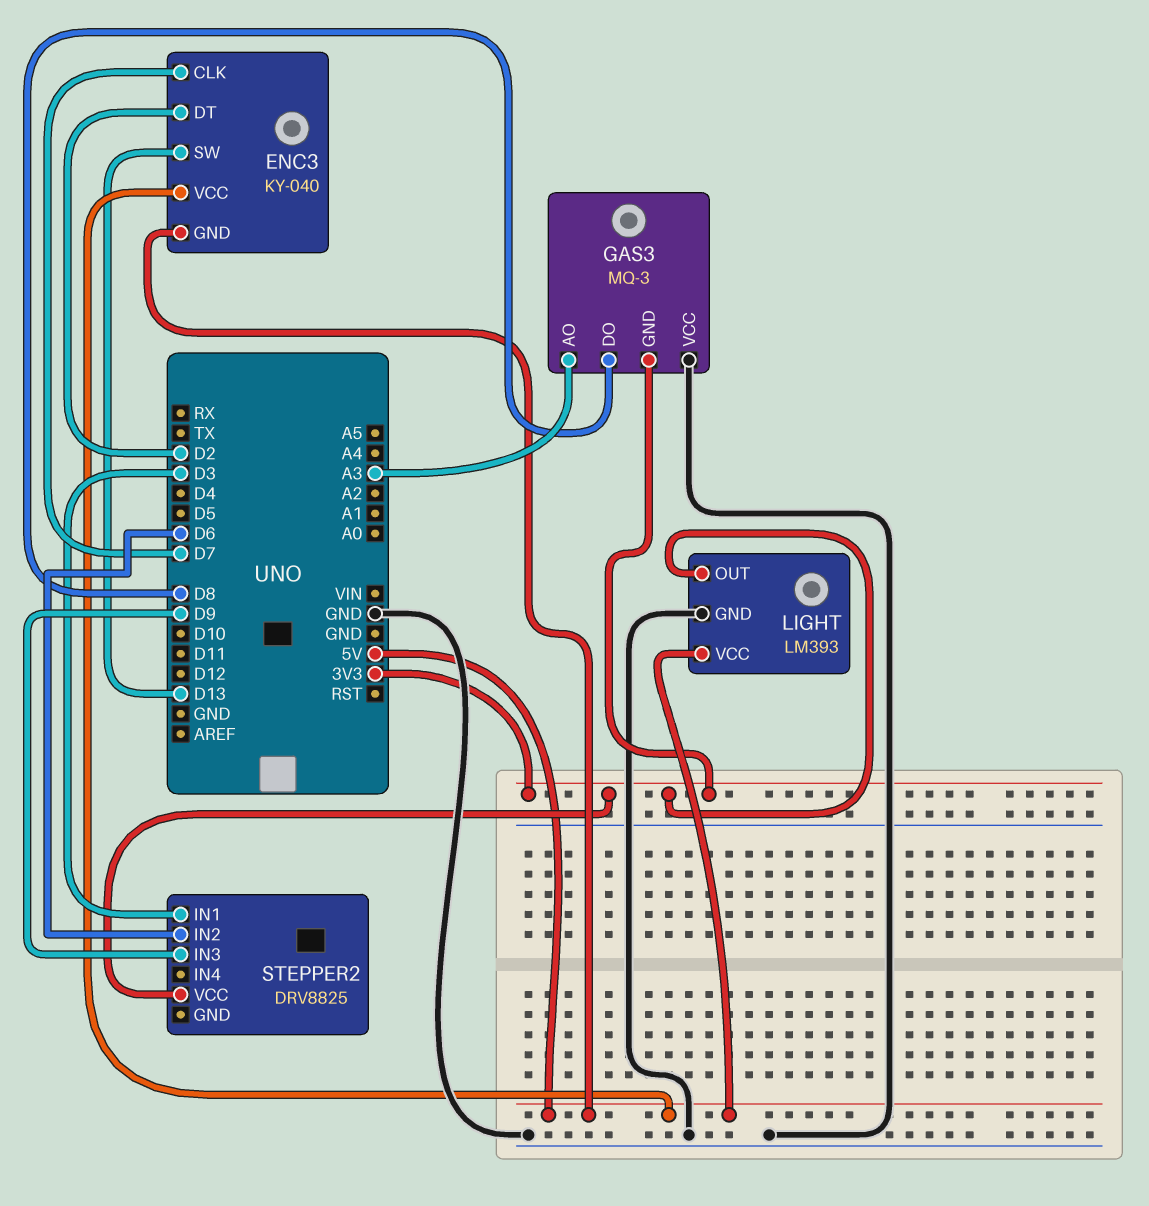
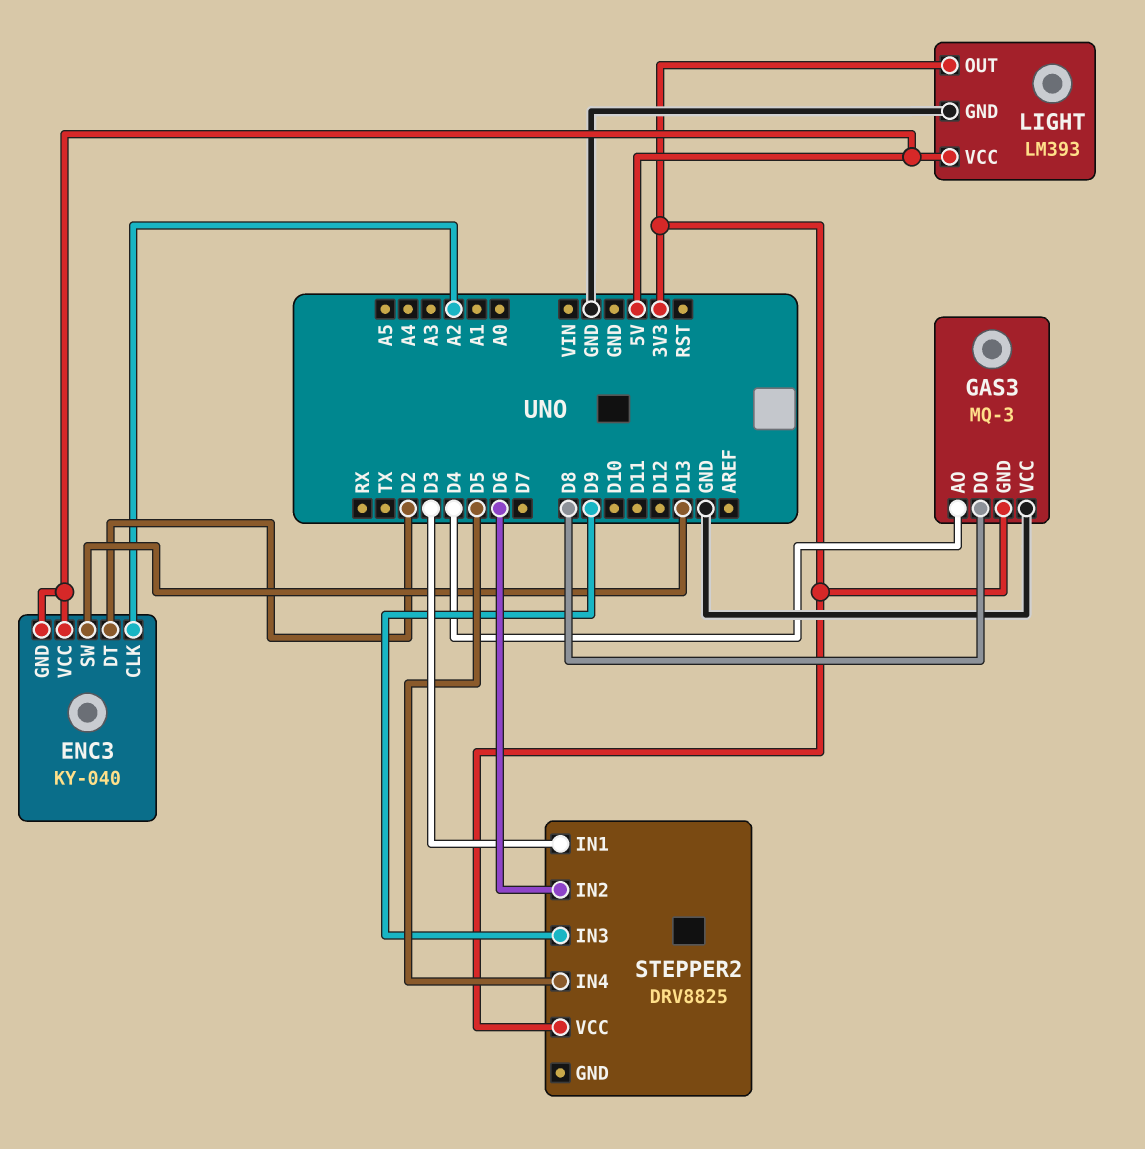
ENC3 pin CLK: D7 -> A2
GAS3 pin AO: A3 -> D4
STEPPER2 pin IN4: none -> D5

